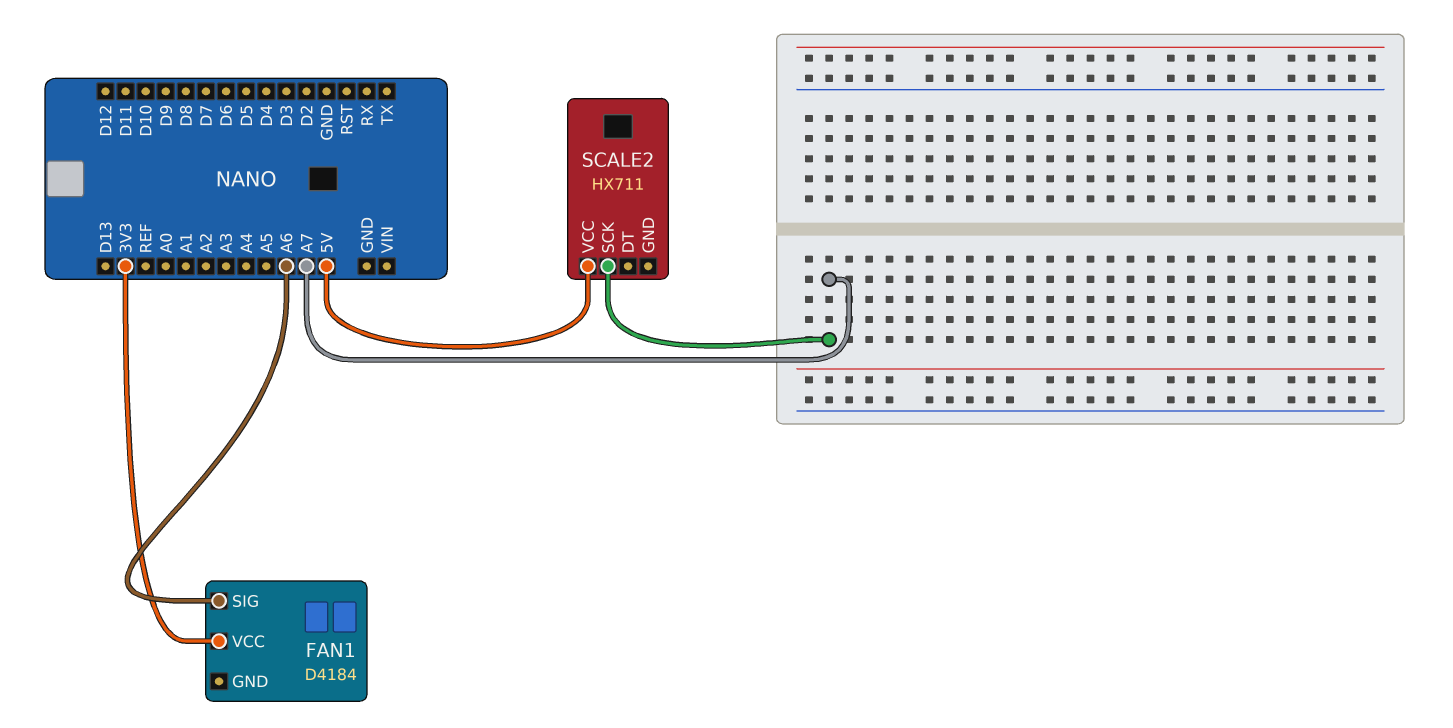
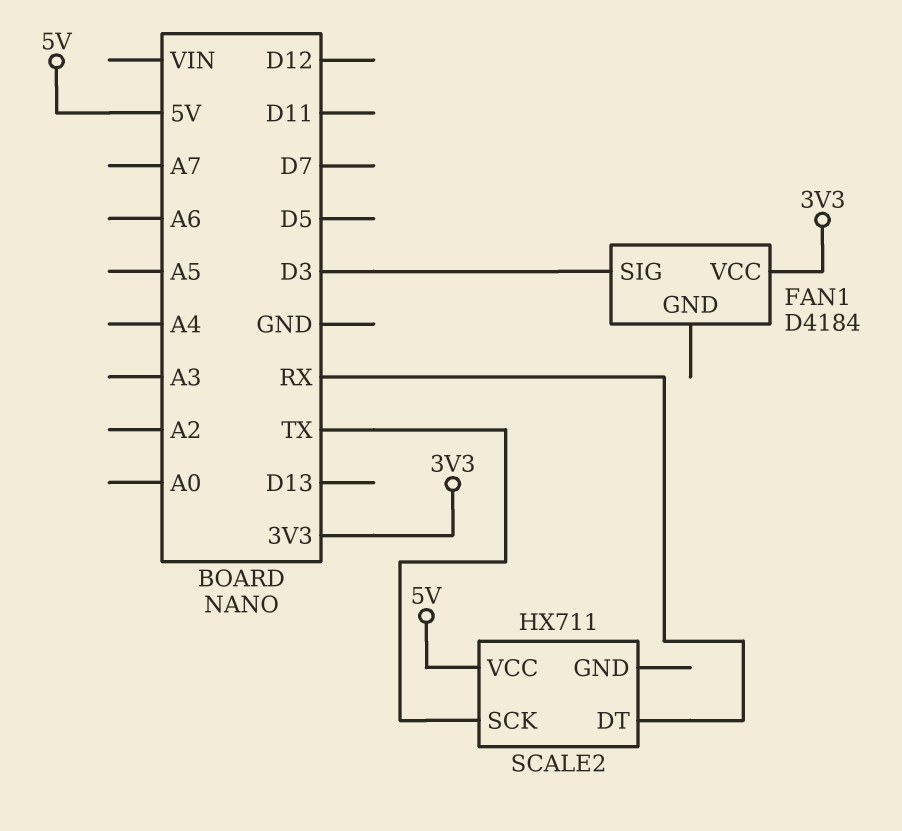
FAN1 pin SIG: A6 -> D3
SCALE2 pin DT: none -> RX
SCALE2 pin SCK: A7 -> TX

